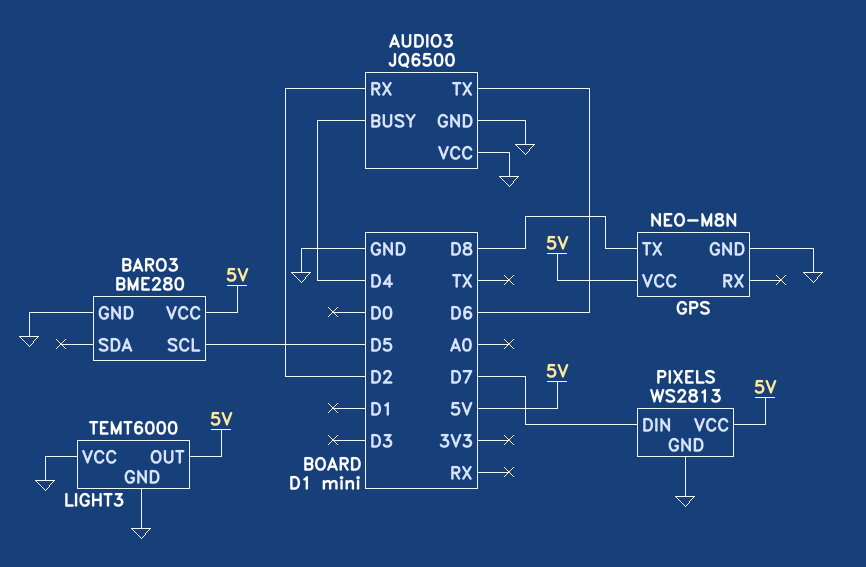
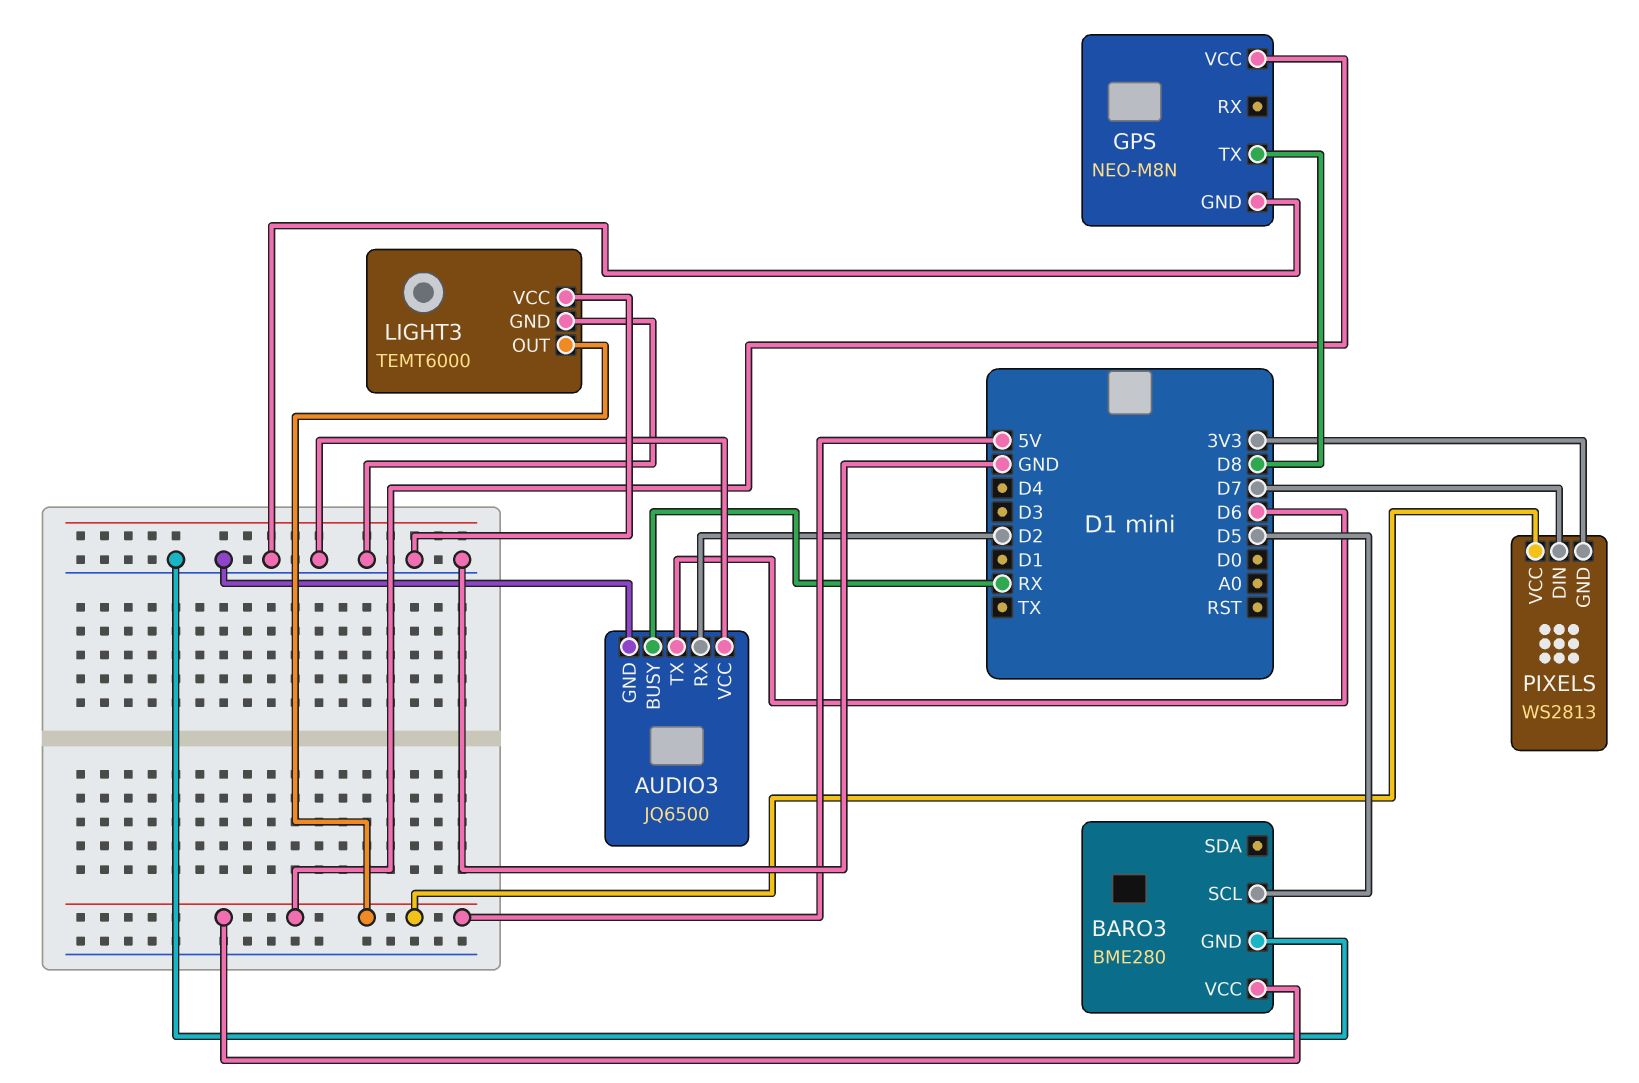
AUDIO3 pin BUSY: D4 -> RX
PIXELS pin GND: GND -> 3V3

